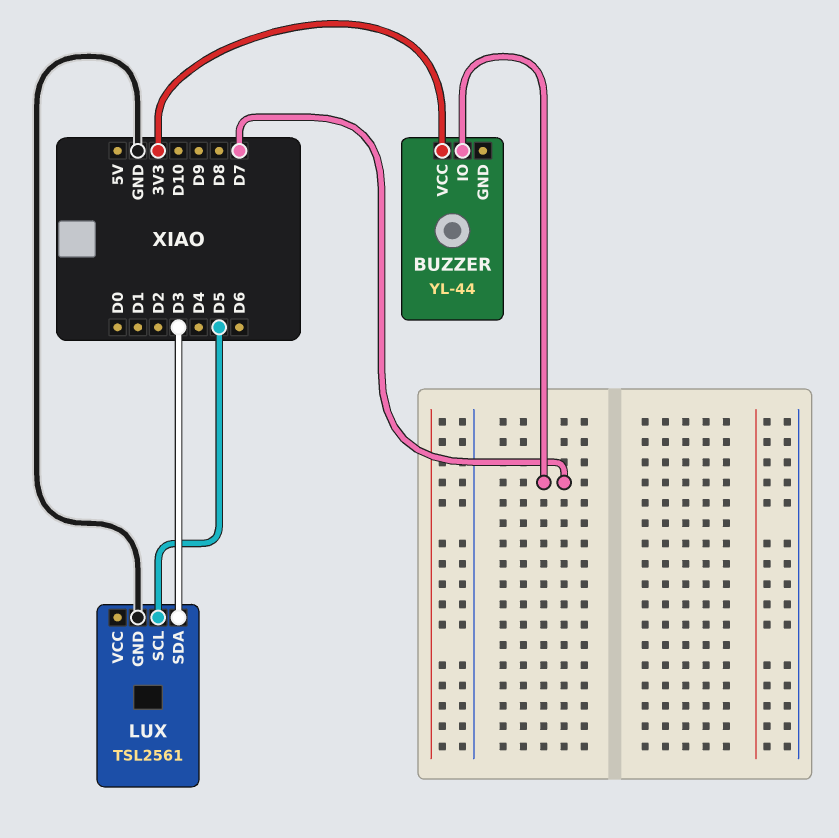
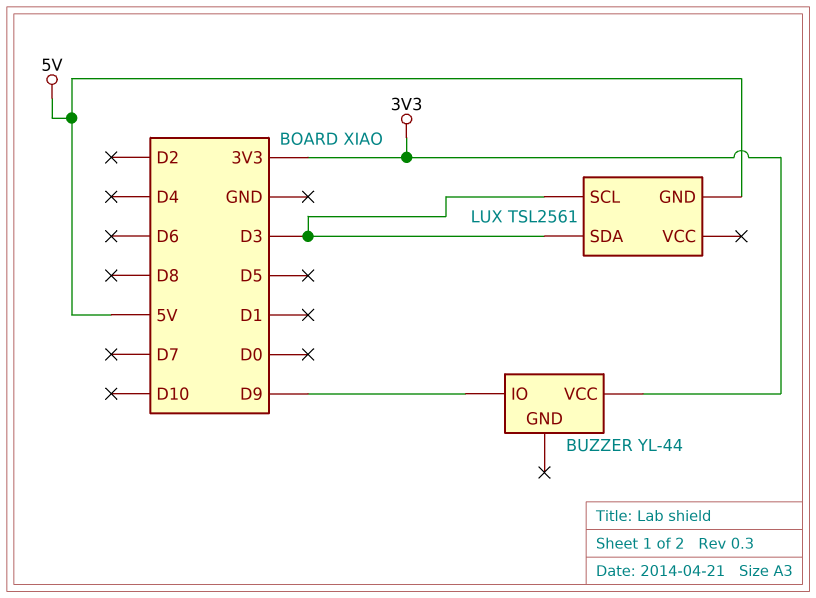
BUZZER pin IO: D7 -> D9
LUX pin GND: GND -> 5V
LUX pin SCL: D5 -> D3

